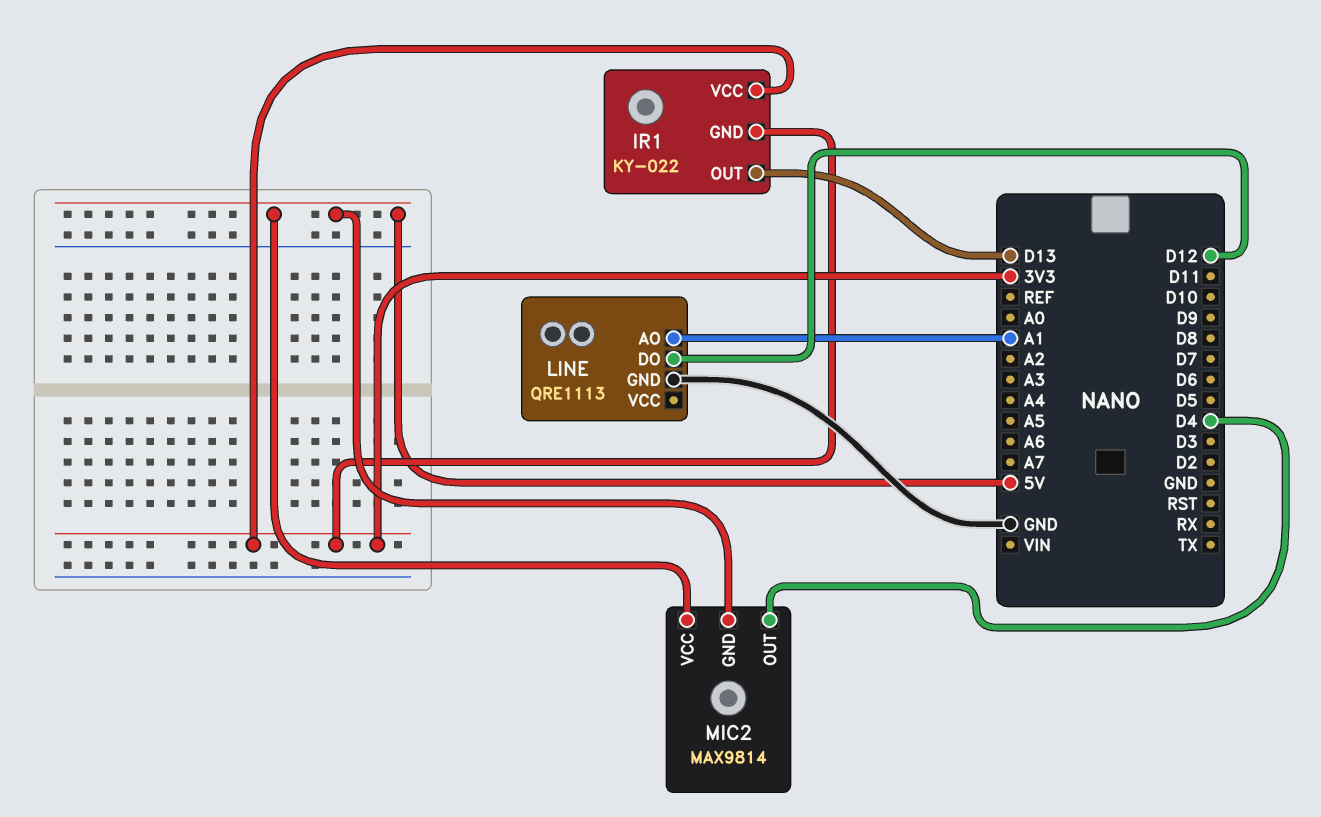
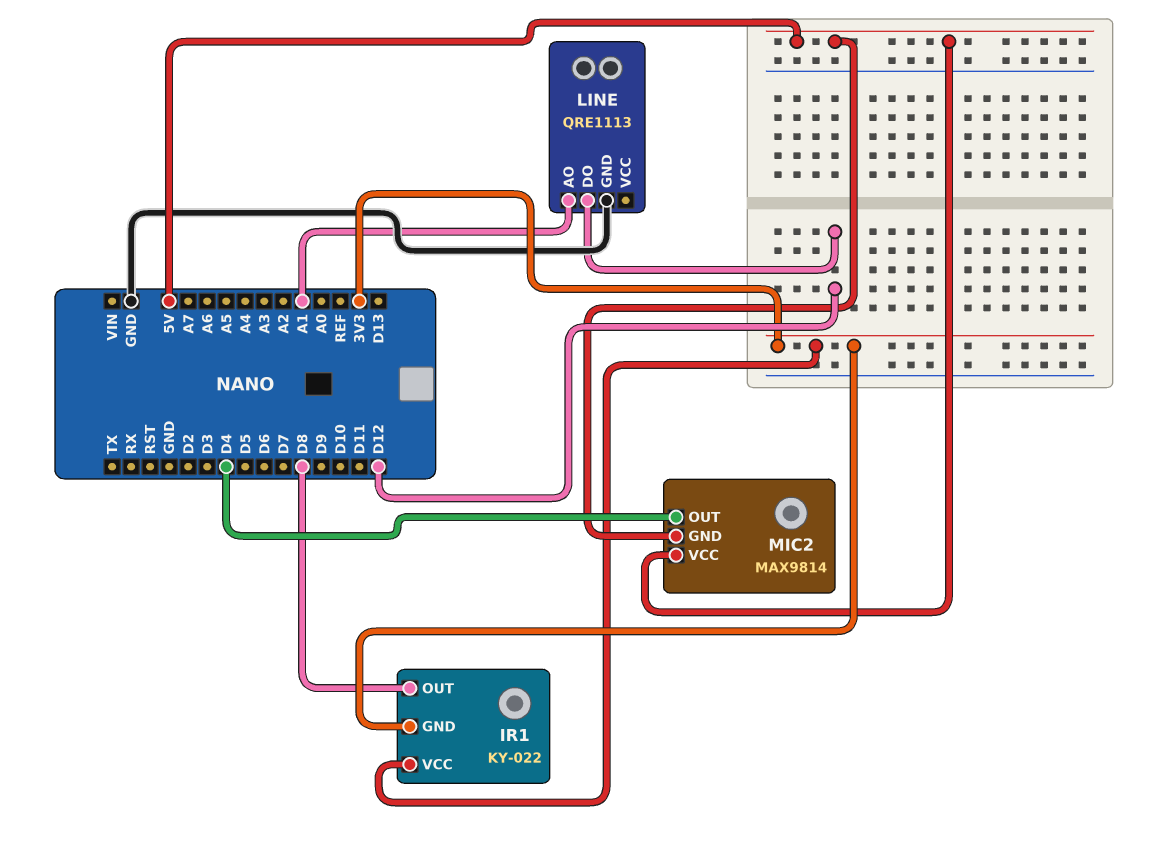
IR1 pin OUT: D13 -> D8

